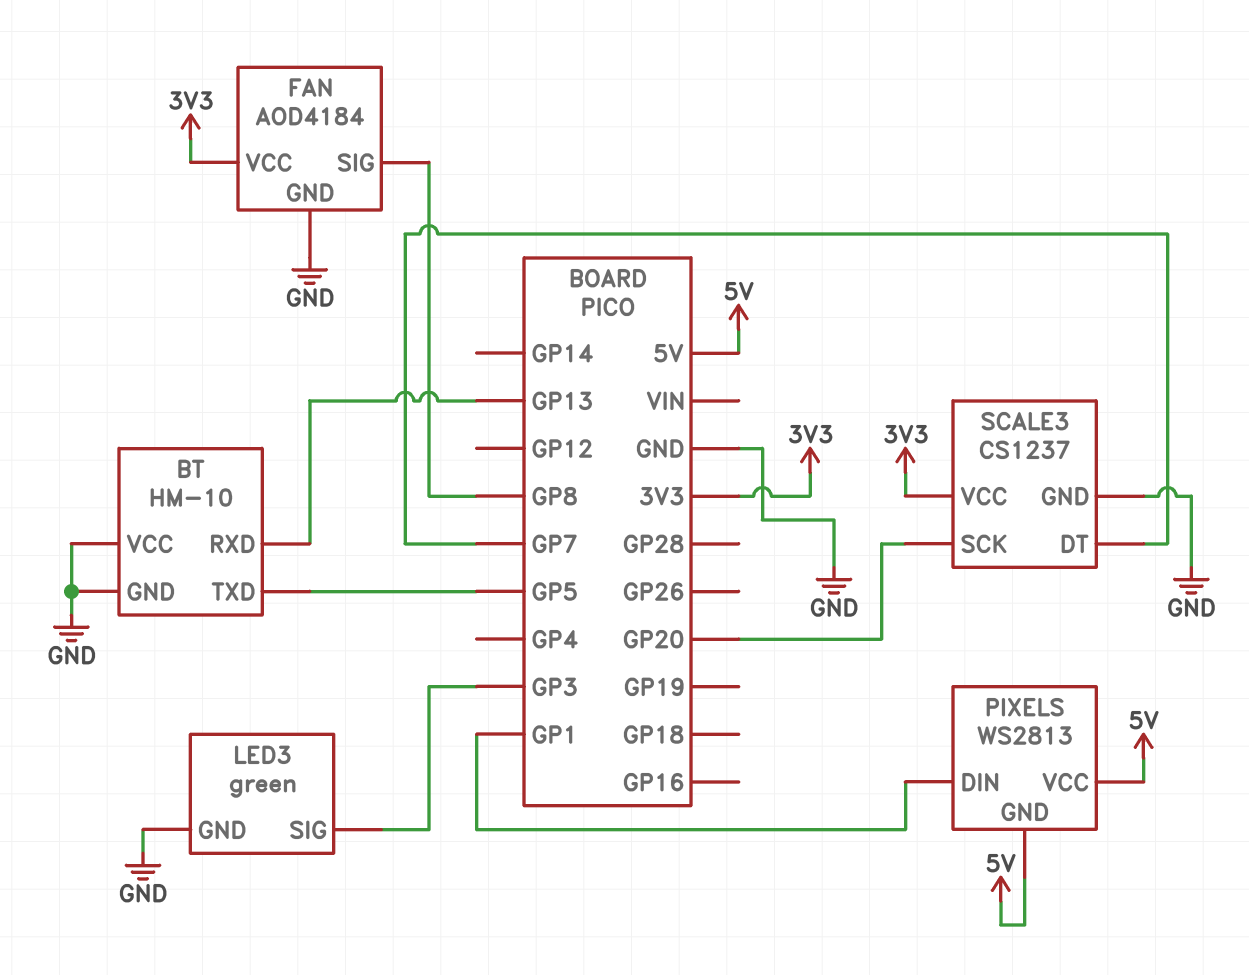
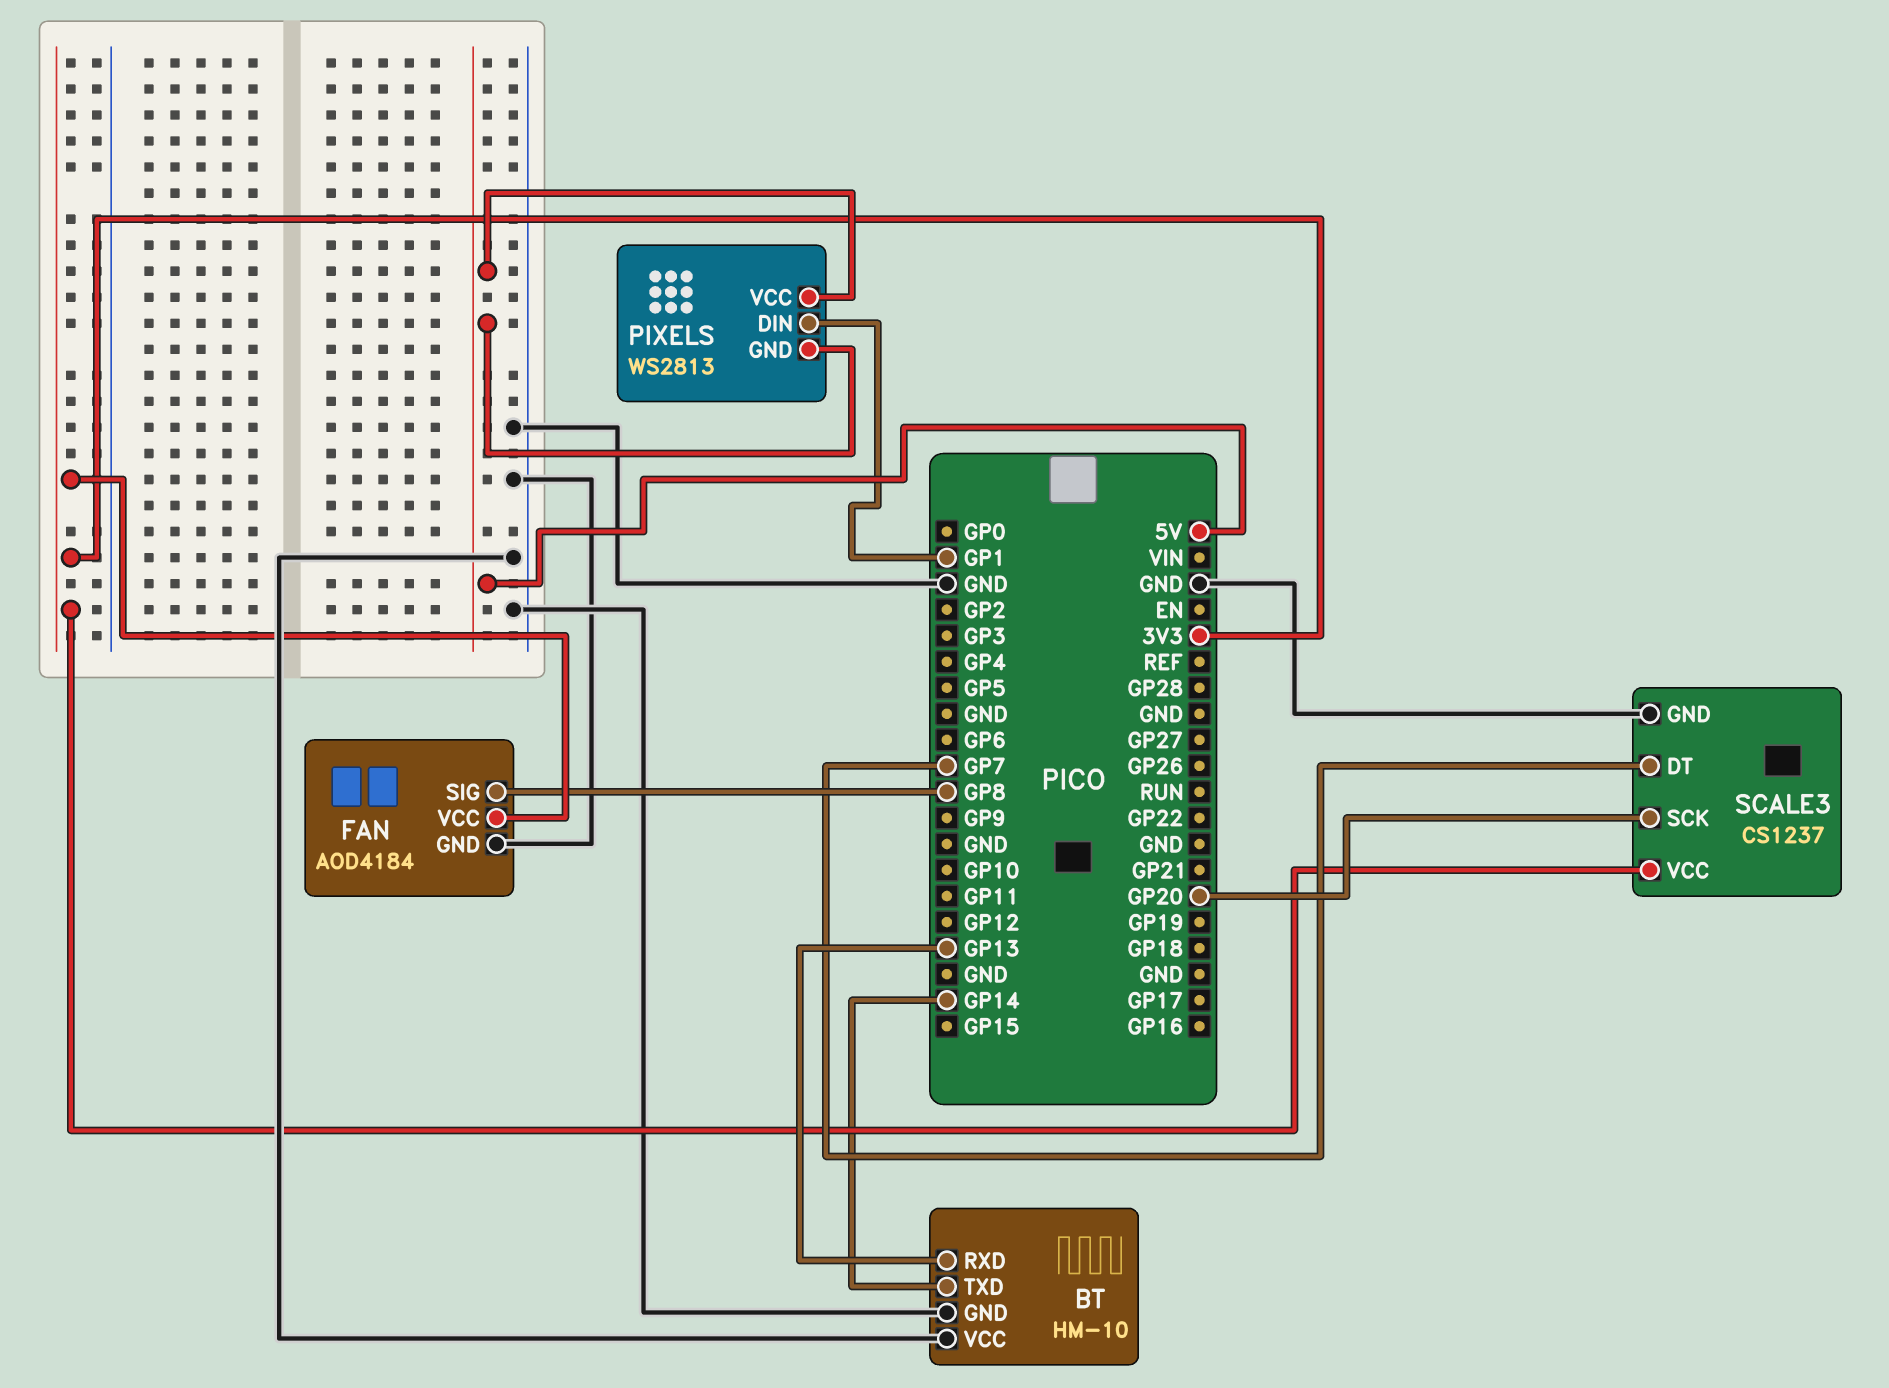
BT pin TXD: GP5 -> GP14
LED3: green -> none
LED3 pin GND: GND -> none
LED3 pin SIG: GP3 -> none

